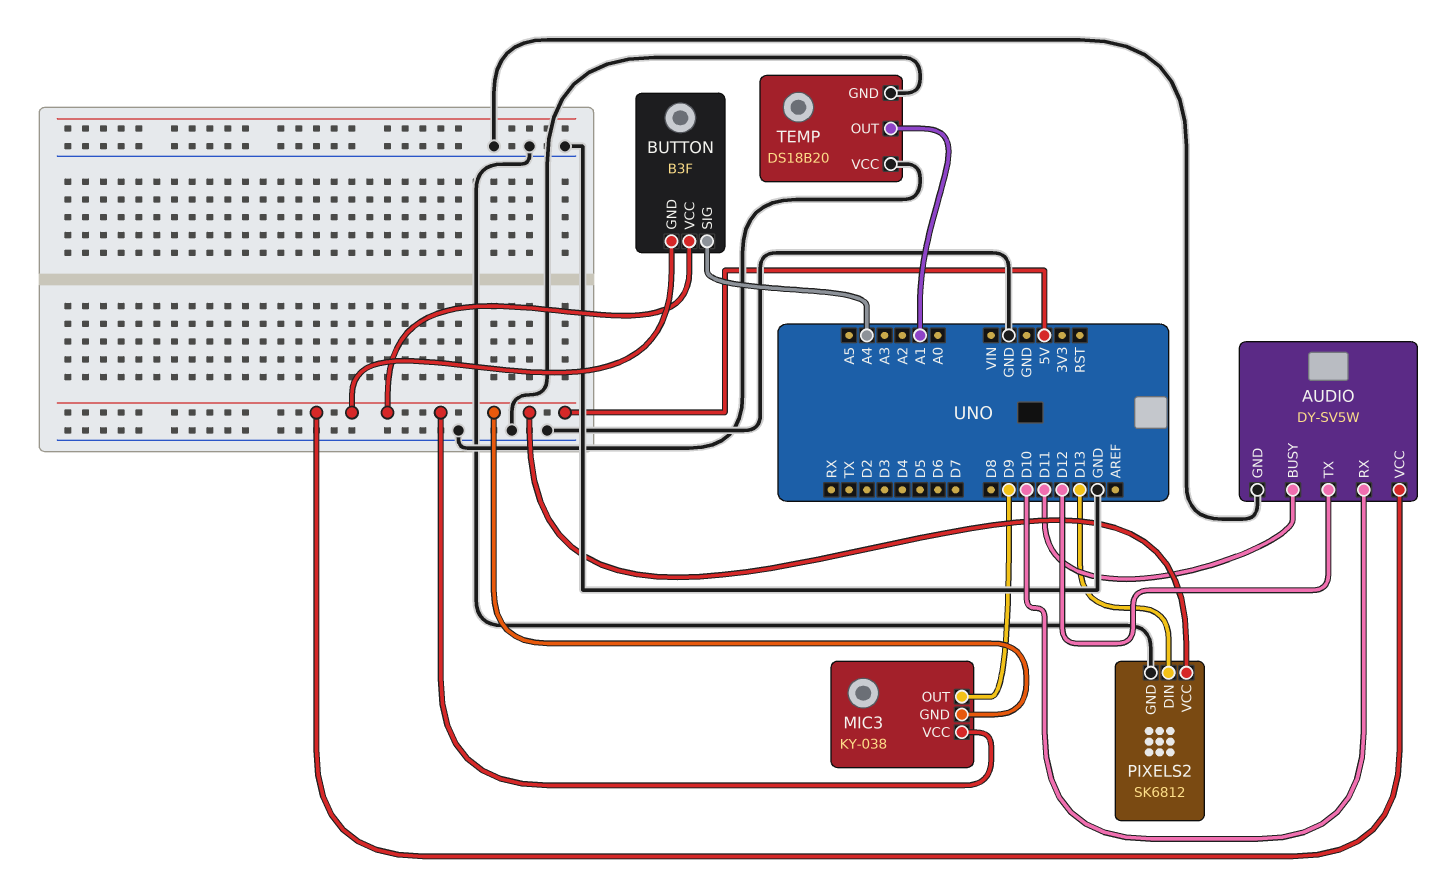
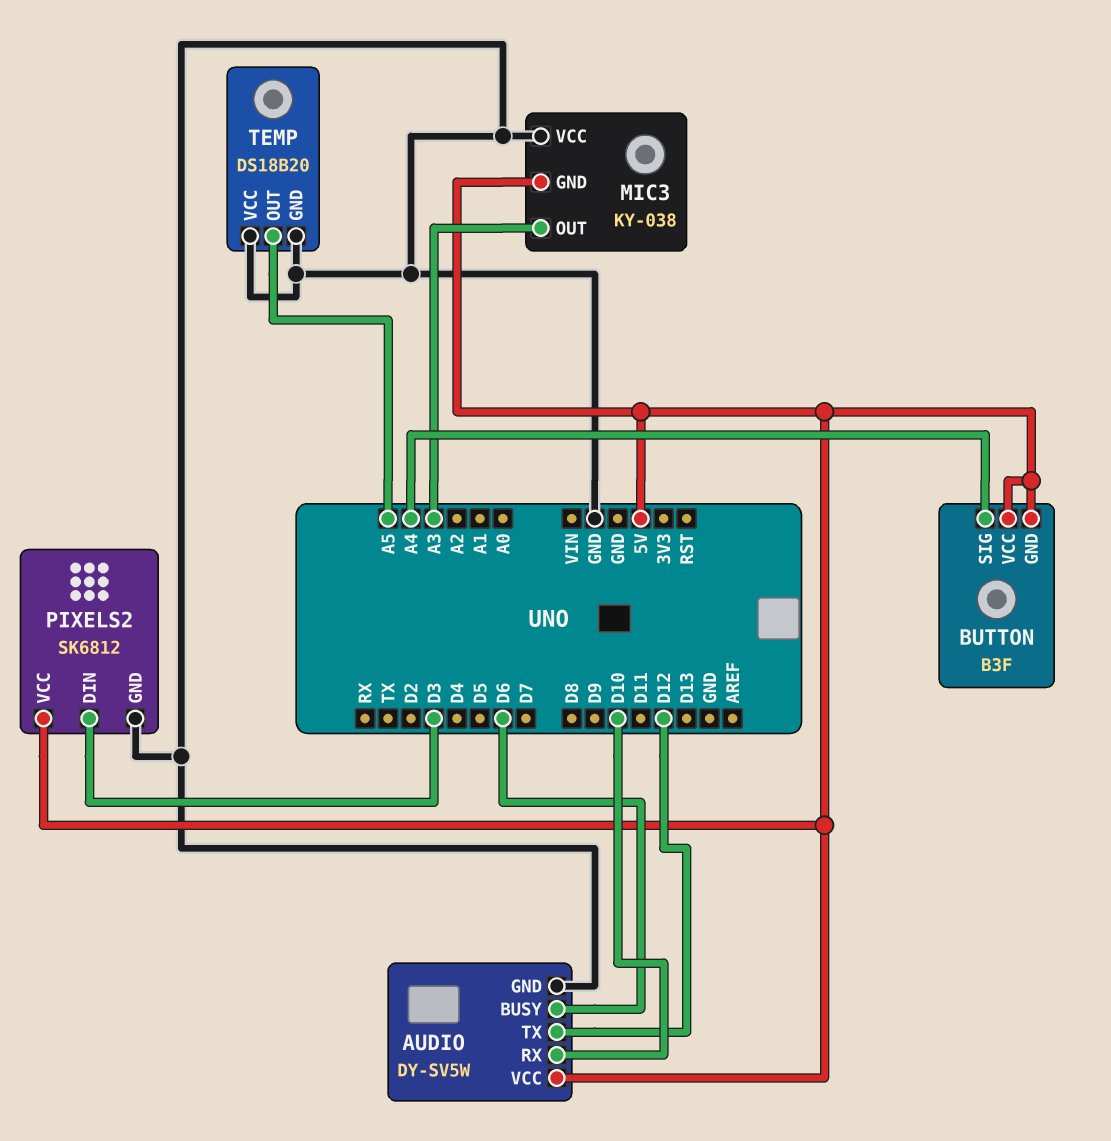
AUDIO pin BUSY: D11 -> D6
MIC3 pin OUT: D9 -> A3
MIC3 pin VCC: 5V -> GND
PIXELS2 pin DIN: D13 -> D3
TEMP pin OUT: A1 -> A5

